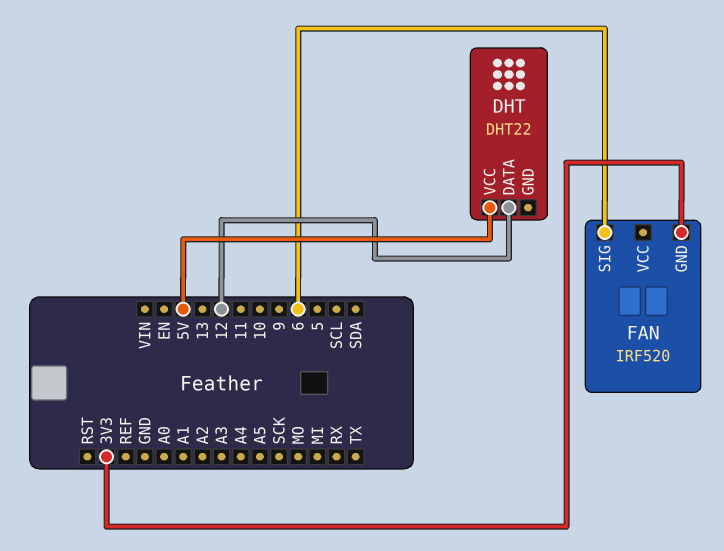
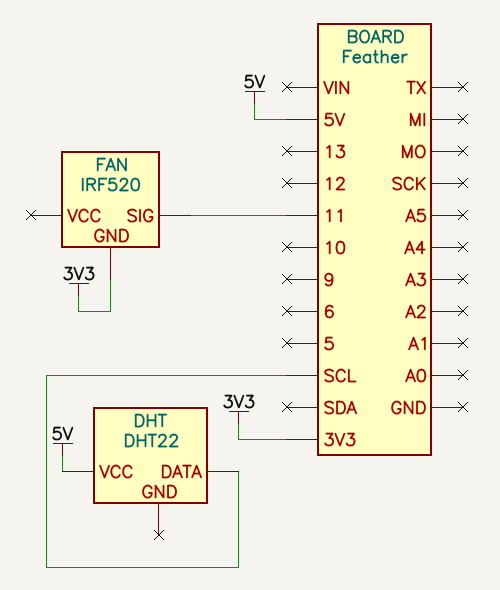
DHT pin DATA: 12 -> SCL
FAN pin SIG: 6 -> 11

